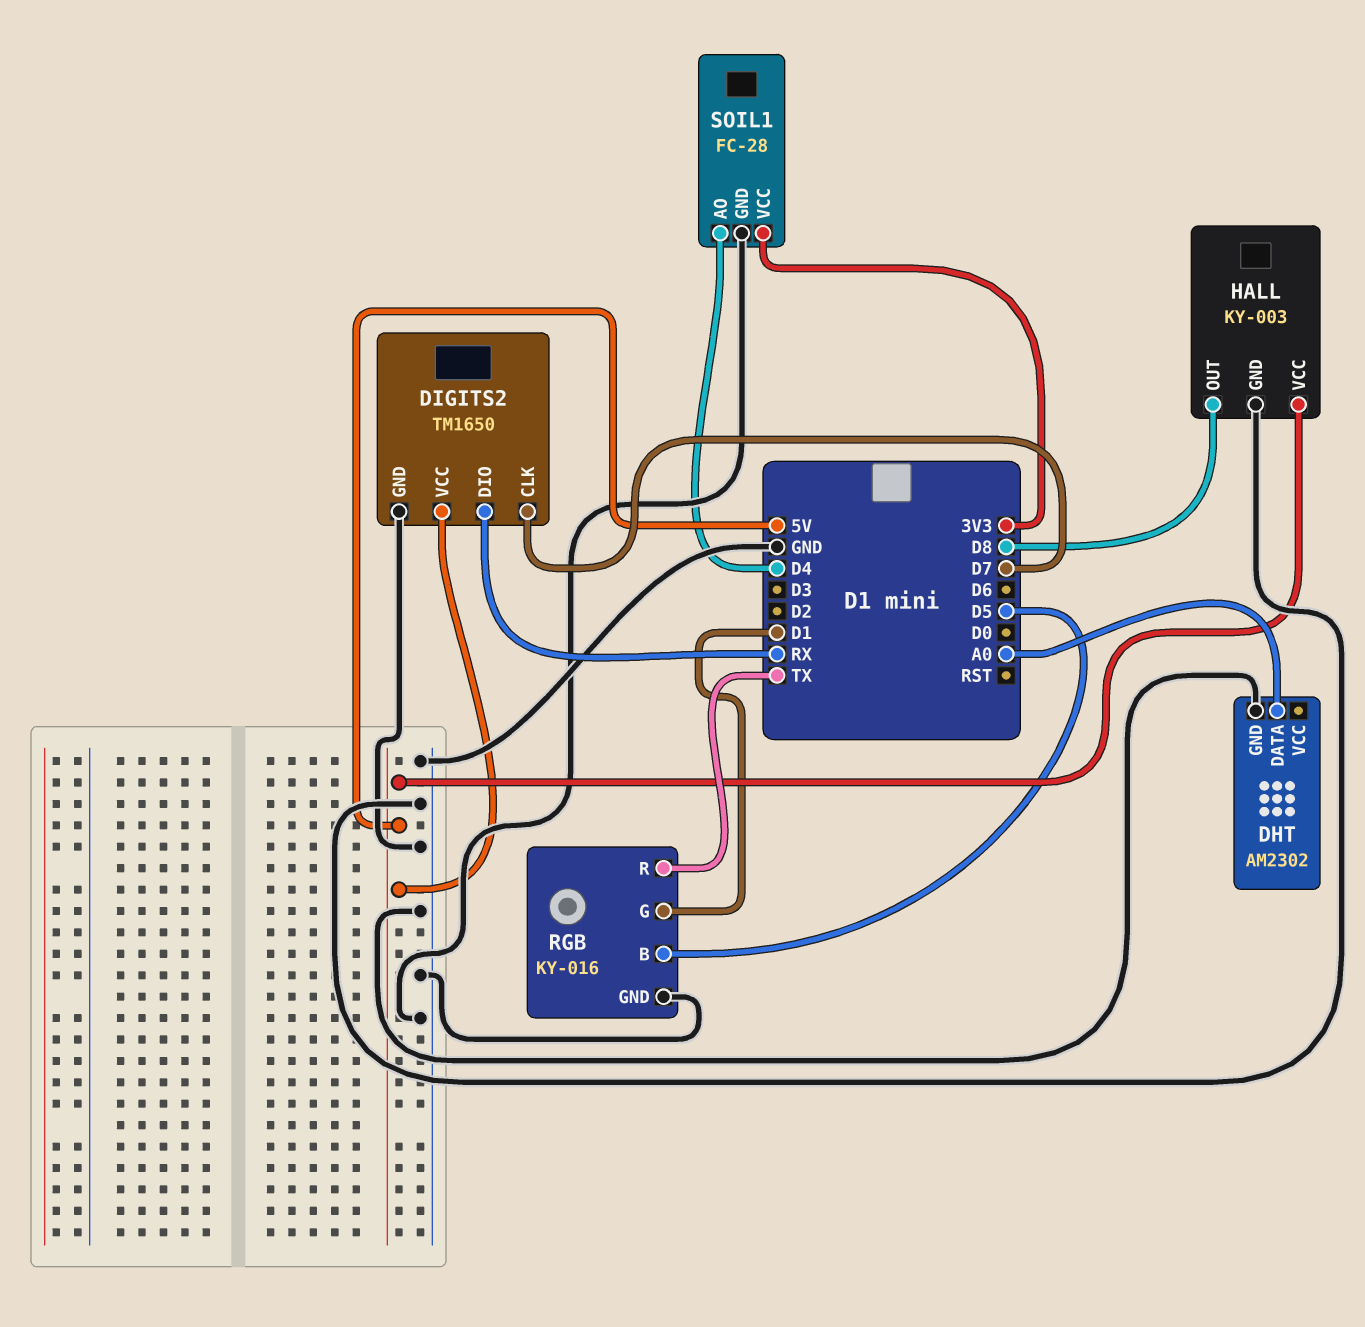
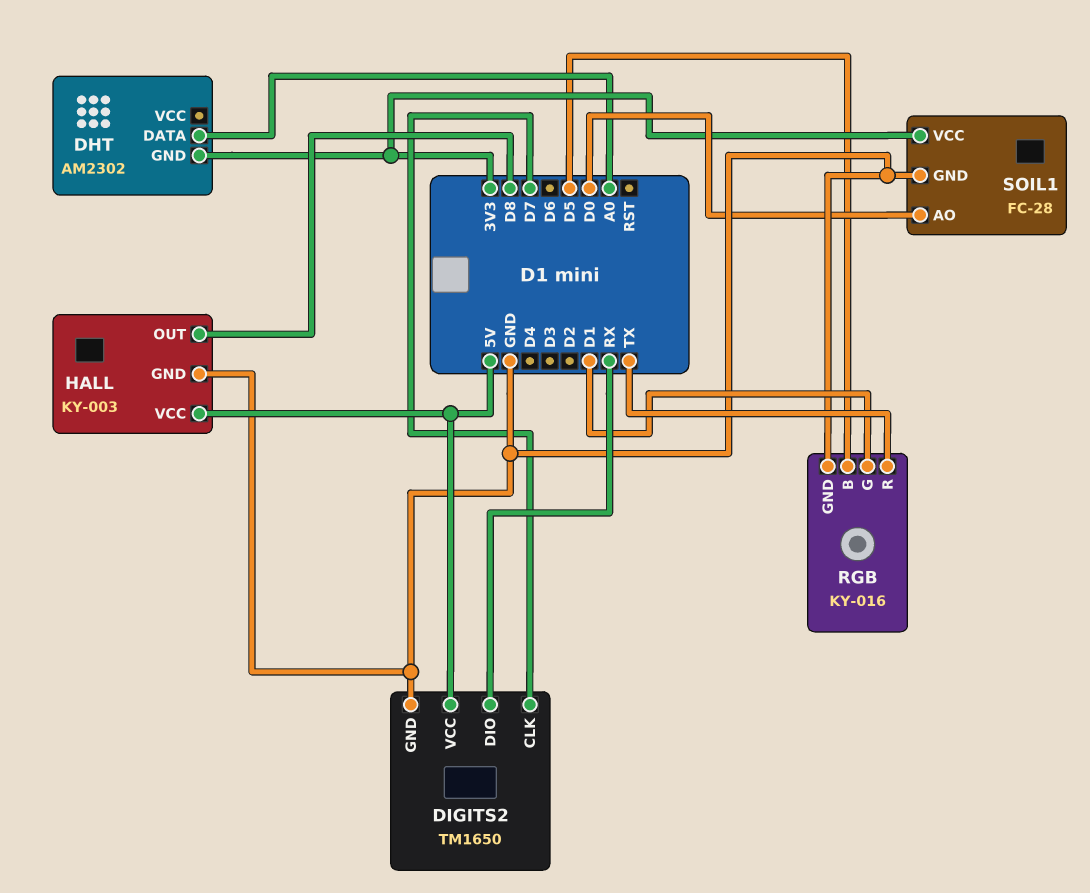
DHT pin GND: GND -> 3V3
SOIL1 pin AO: D4 -> D0

